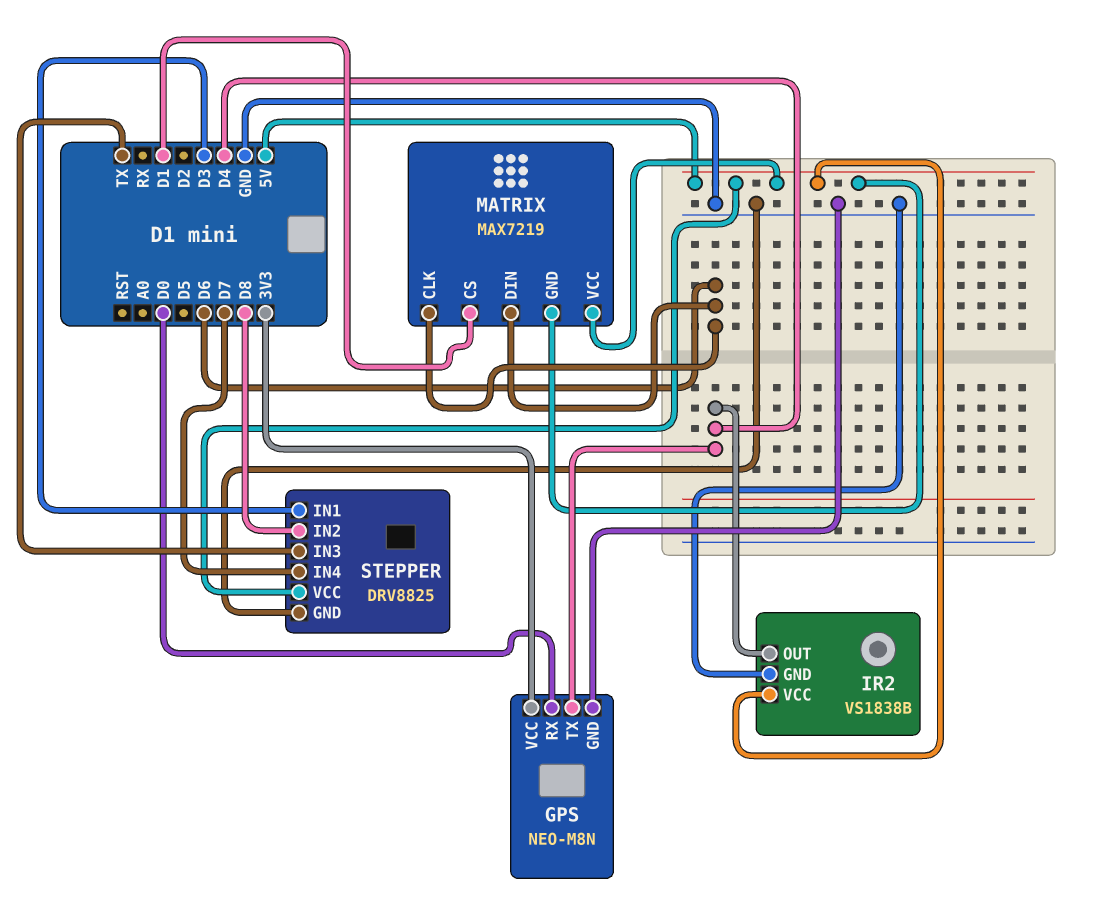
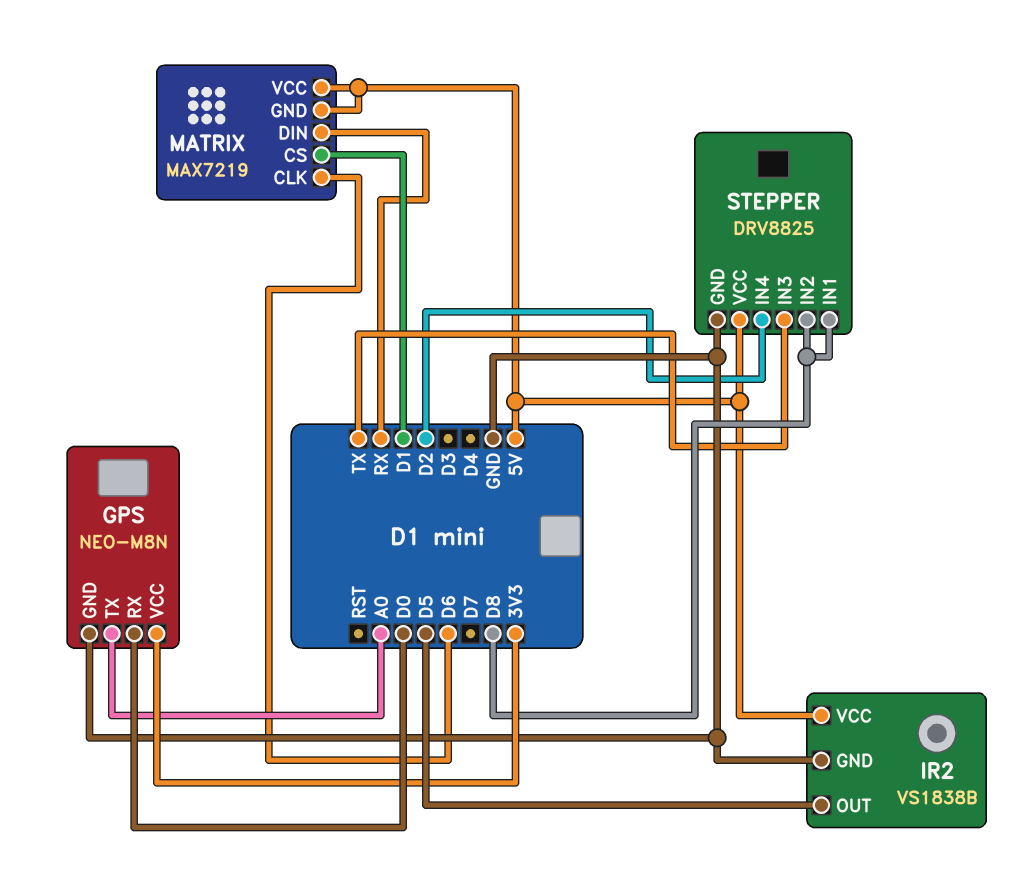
GPS pin TX: D4 -> A0
IR2 pin OUT: D4 -> D5
MATRIX pin DIN: D6 -> RX
STEPPER pin IN1: D3 -> D8
STEPPER pin IN4: D7 -> D2

